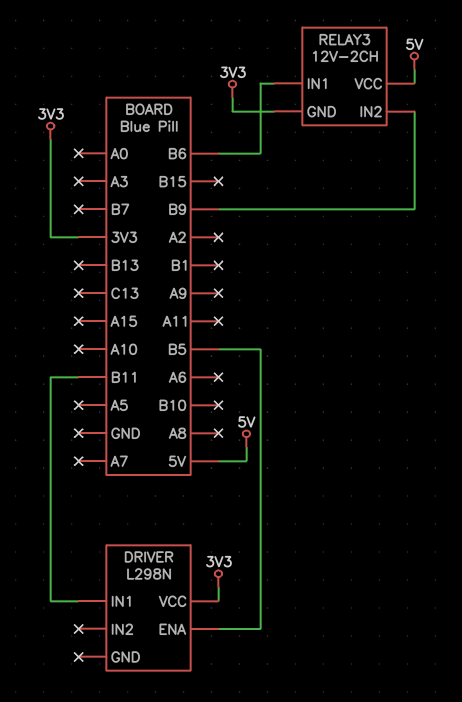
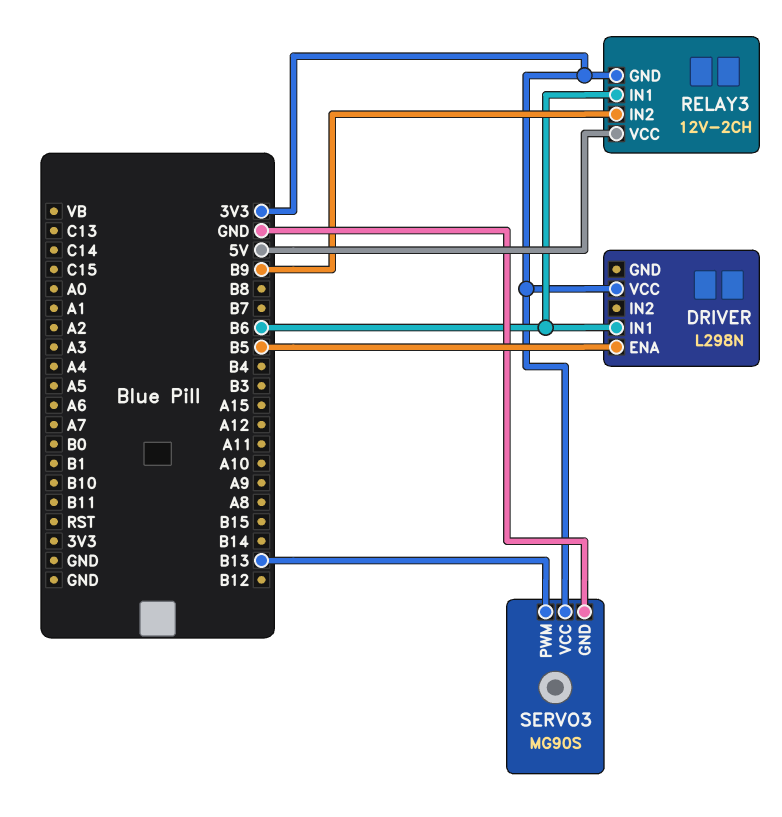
DRIVER pin IN1: B11 -> B6
SERVO3: none -> MG90S
SERVO3 pin GND: none -> GND
SERVO3 pin PWM: none -> B13
SERVO3 pin VCC: none -> 3V3

